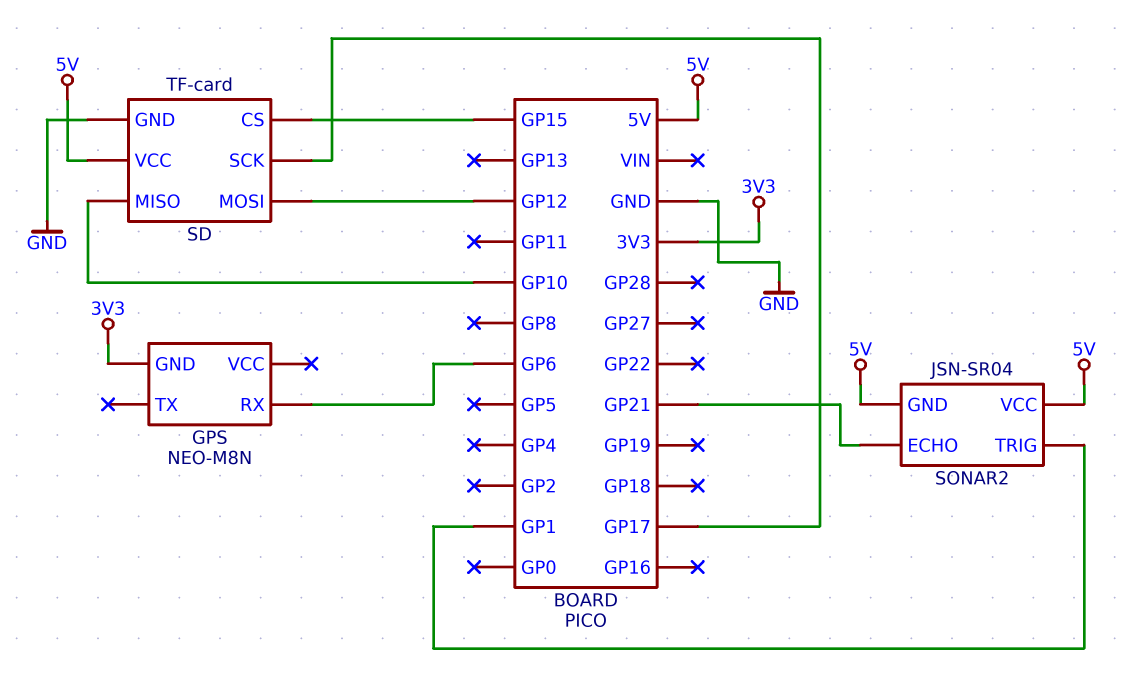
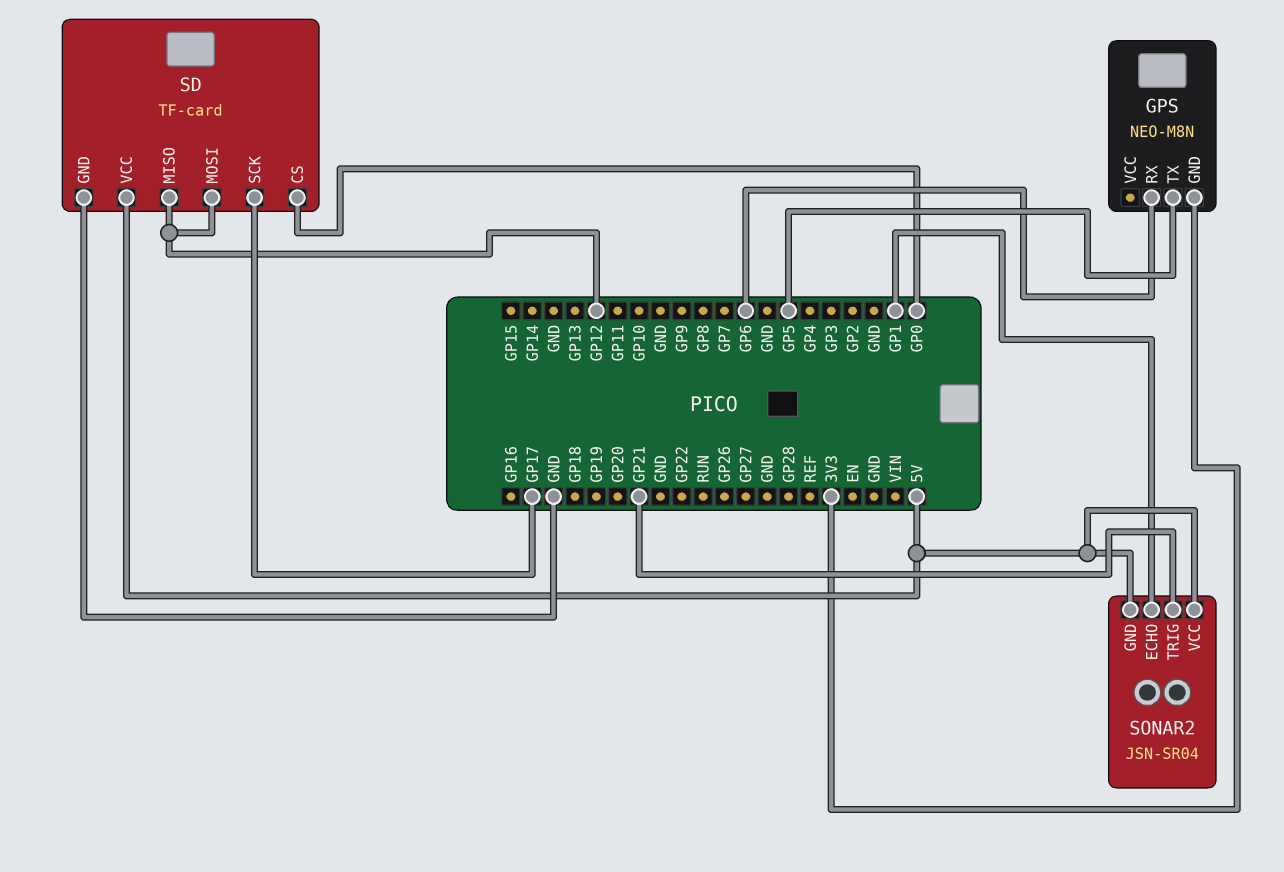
GPS pin TX: none -> GP5
SD pin CS: GP15 -> GP0
SD pin MISO: GP10 -> GP12
SONAR2 pin ECHO: GP21 -> GP1
SONAR2 pin TRIG: GP1 -> GP21

